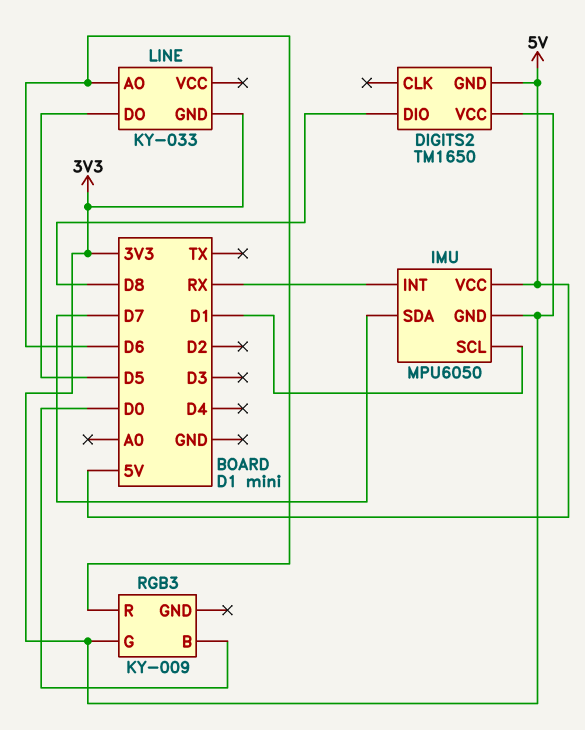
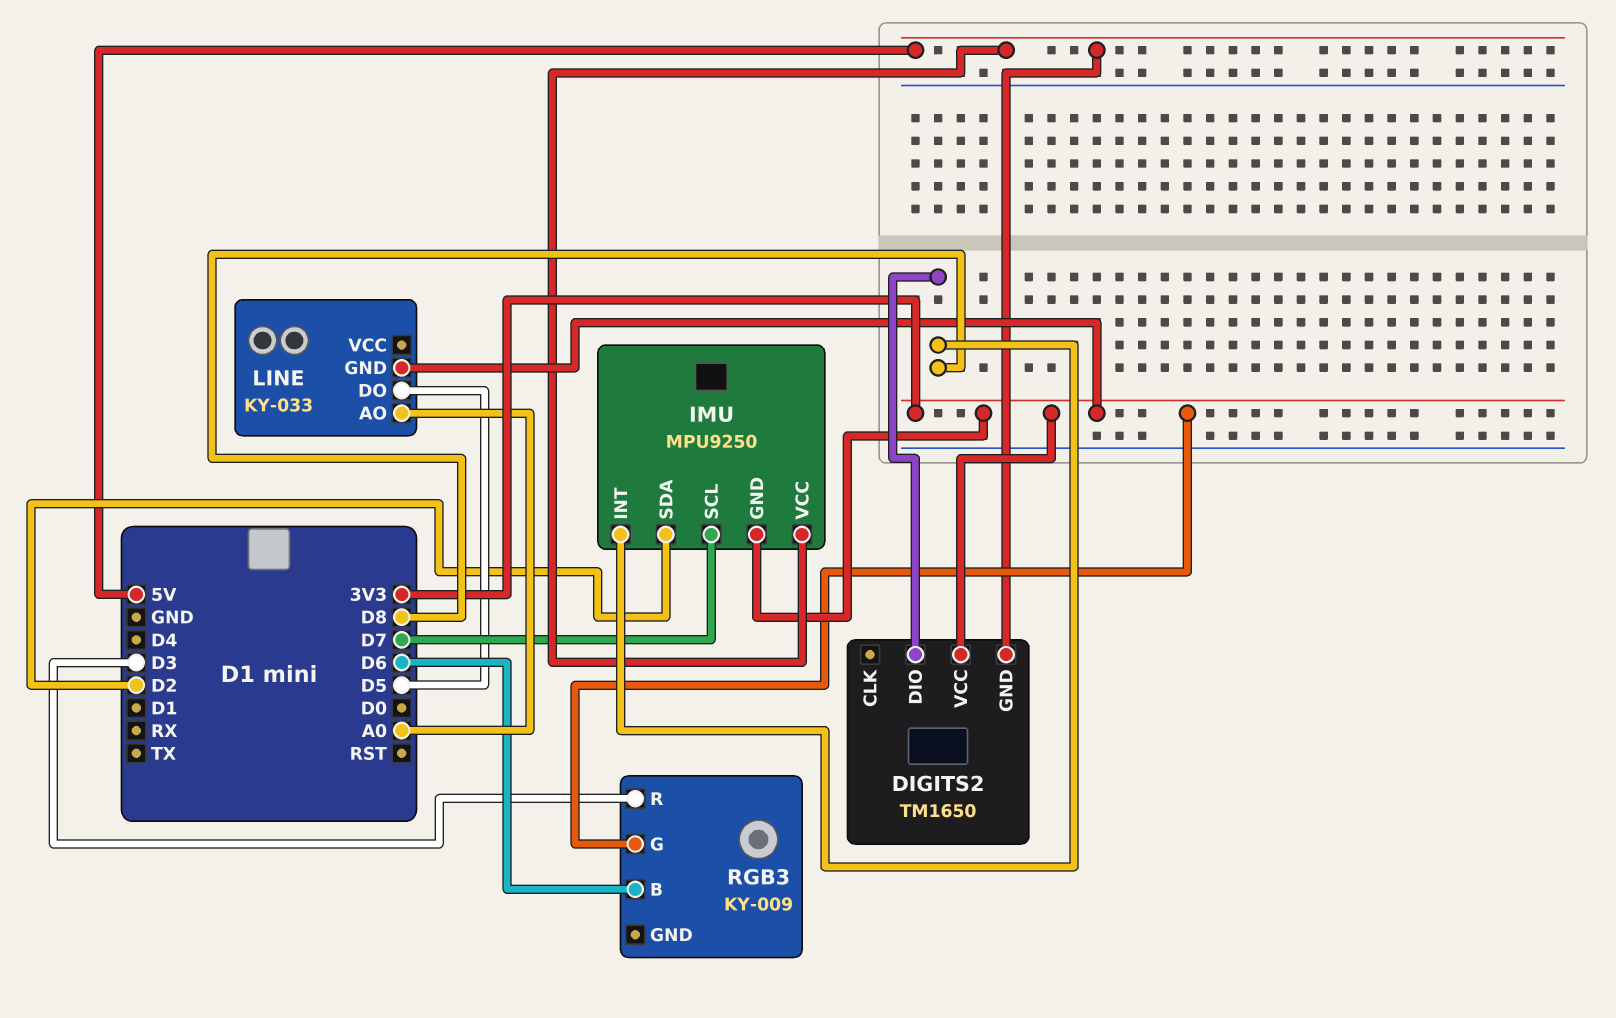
IMU: MPU6050 -> MPU9250
IMU pin INT: RX -> D8
IMU pin SCL: D1 -> D7
IMU pin SDA: D7 -> D2
LINE pin AO: D6 -> A0
RGB3 pin B: D0 -> D6
RGB3 pin R: D6 -> D3

